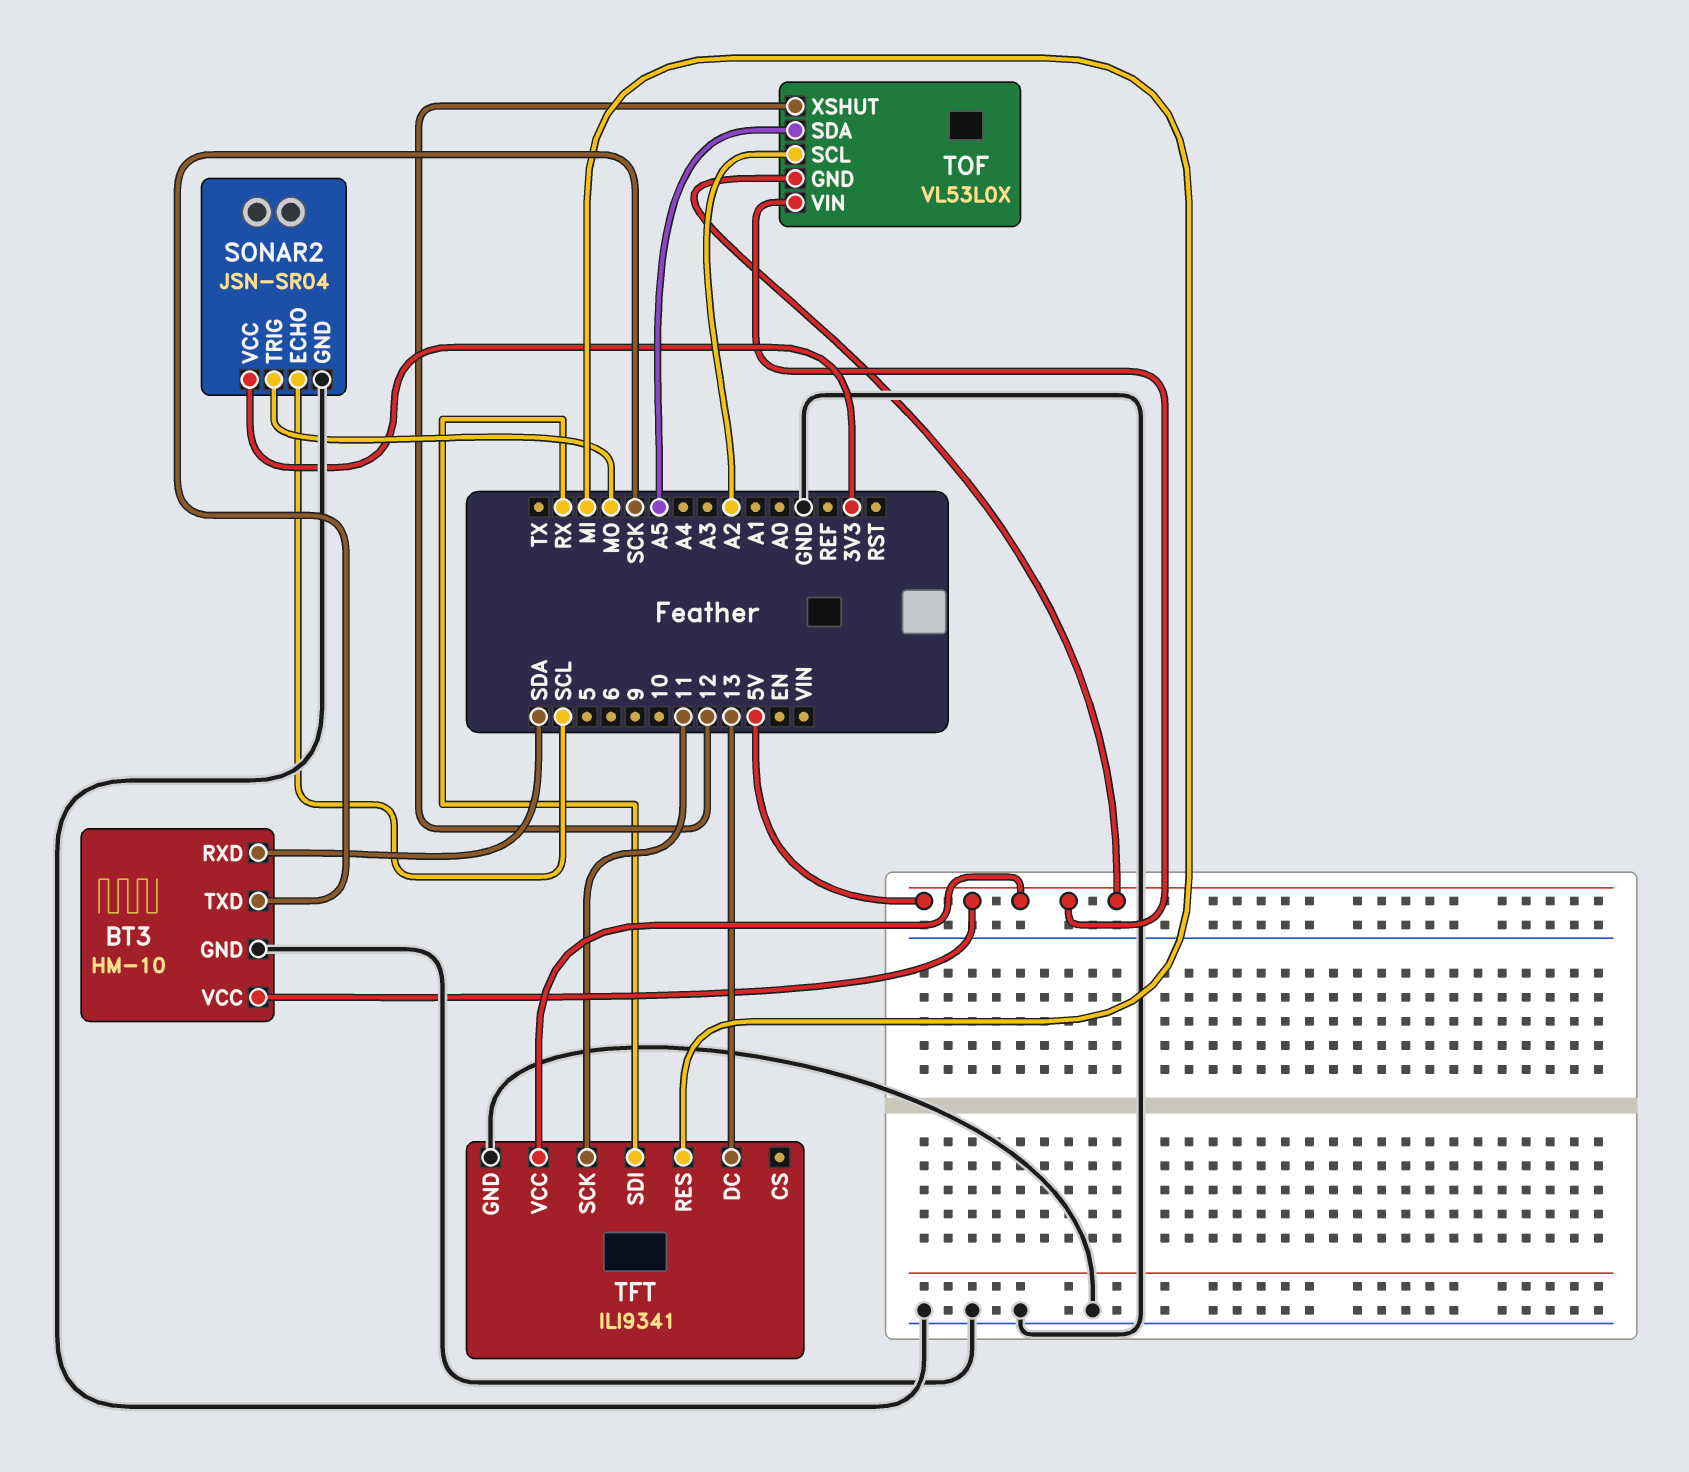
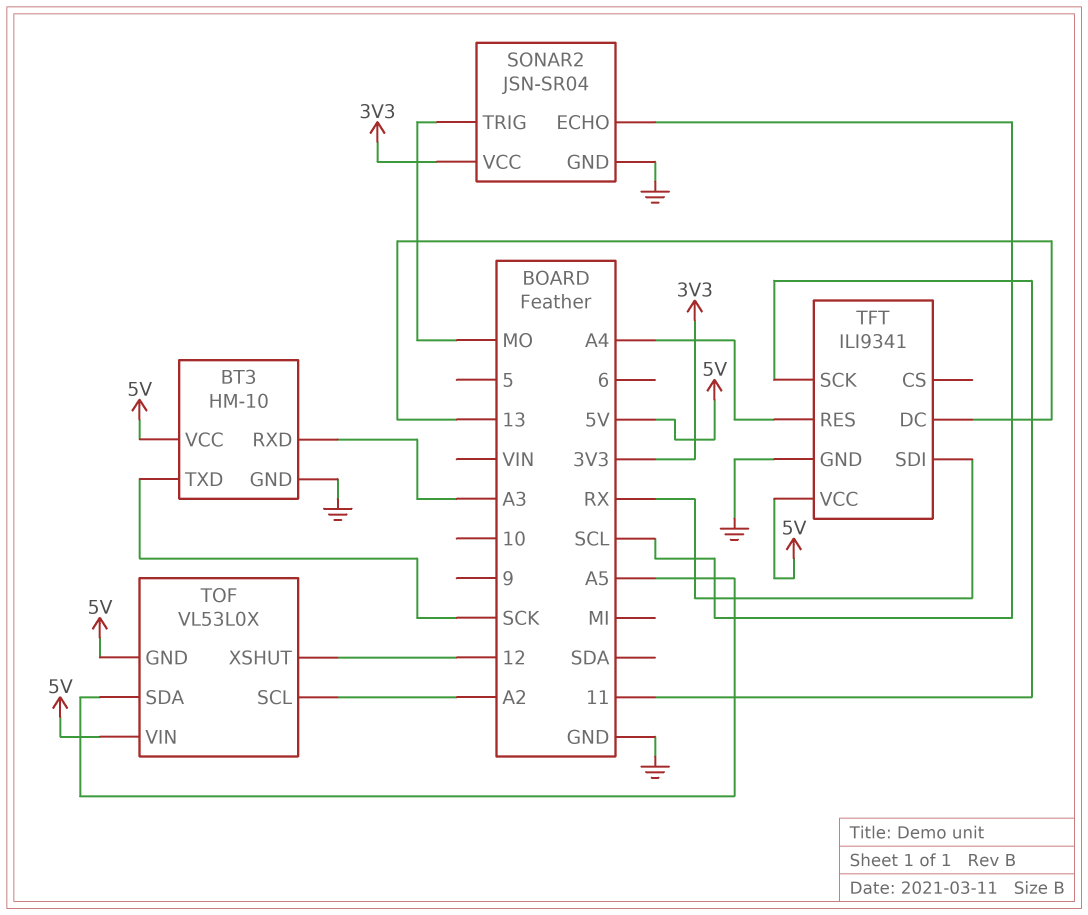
BT3 pin RXD: SDA -> A3
TFT pin RES: MI -> A4

